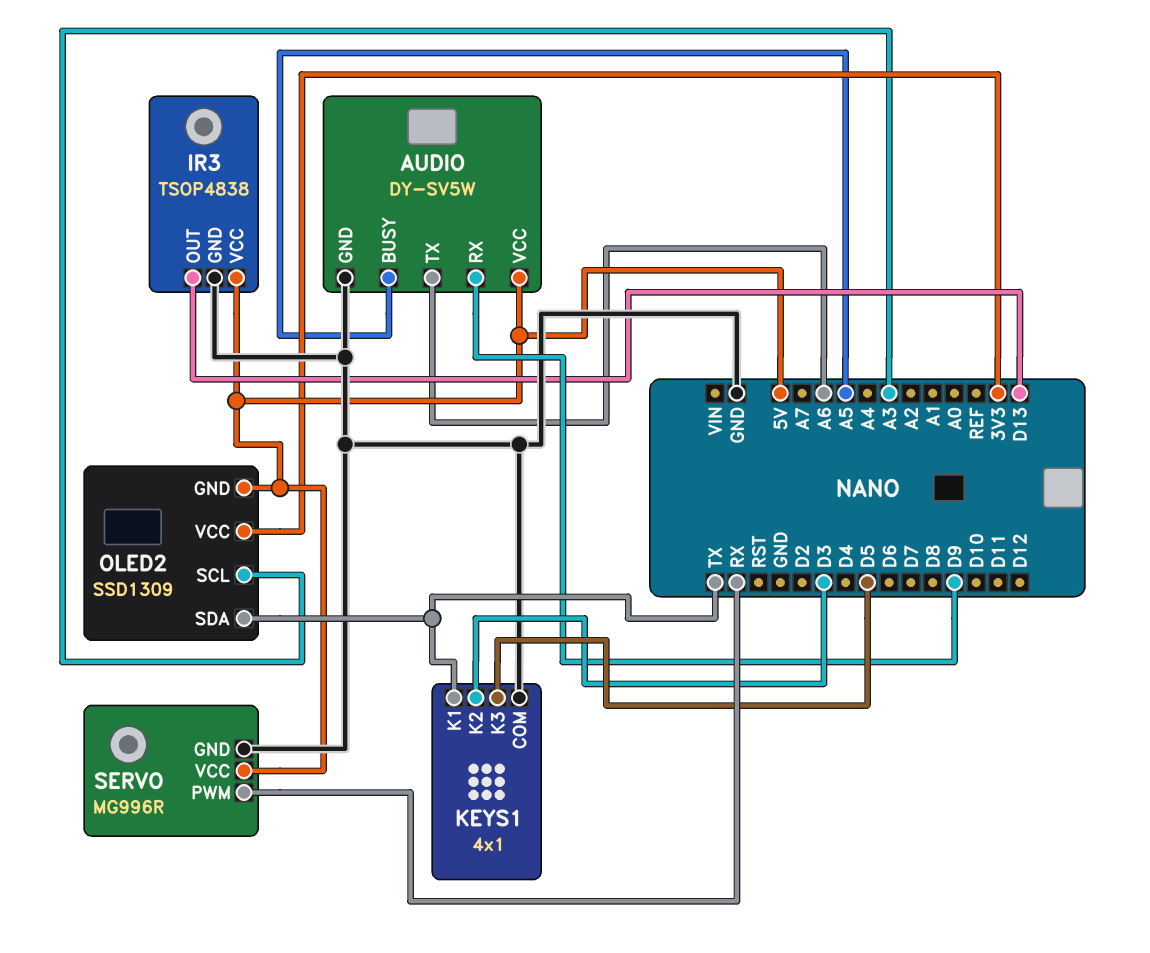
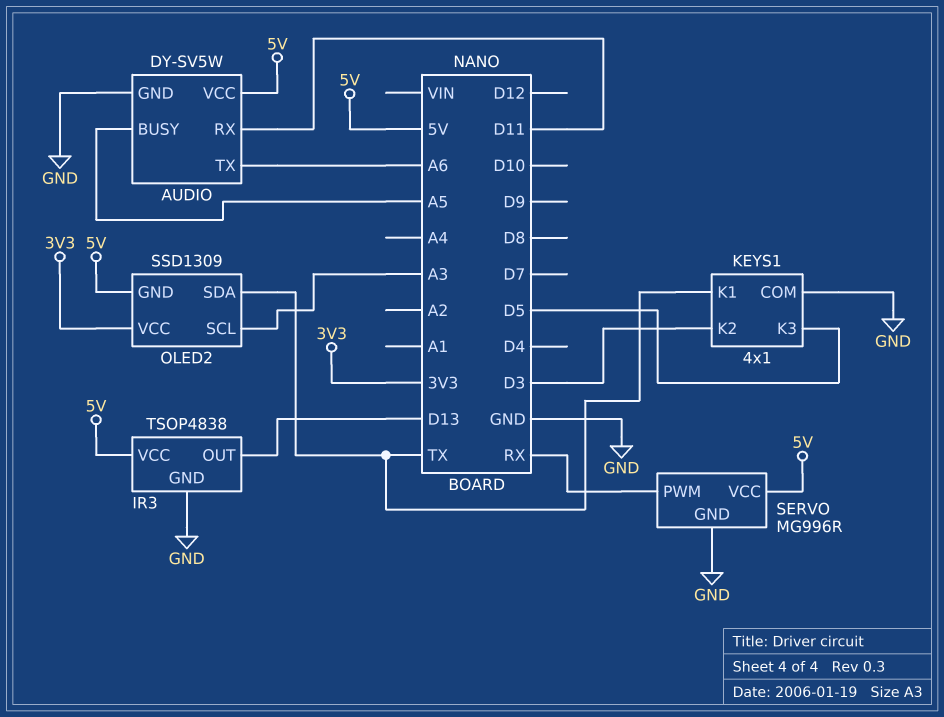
AUDIO pin RX: D9 -> D11

